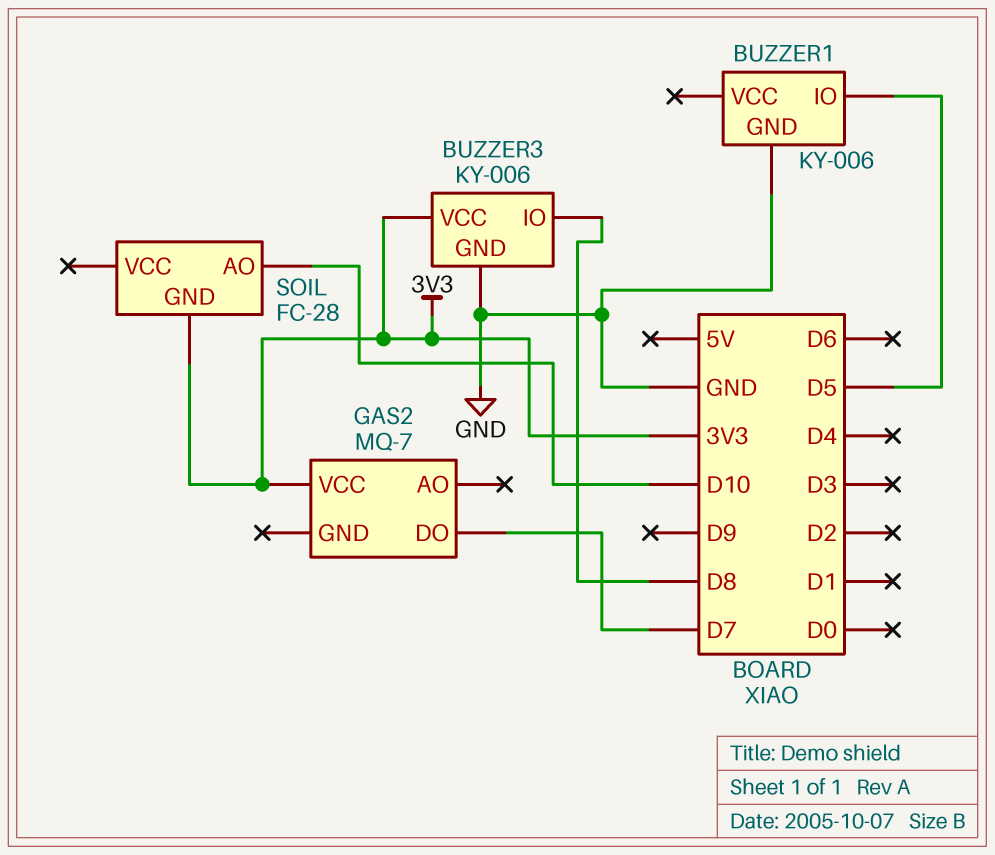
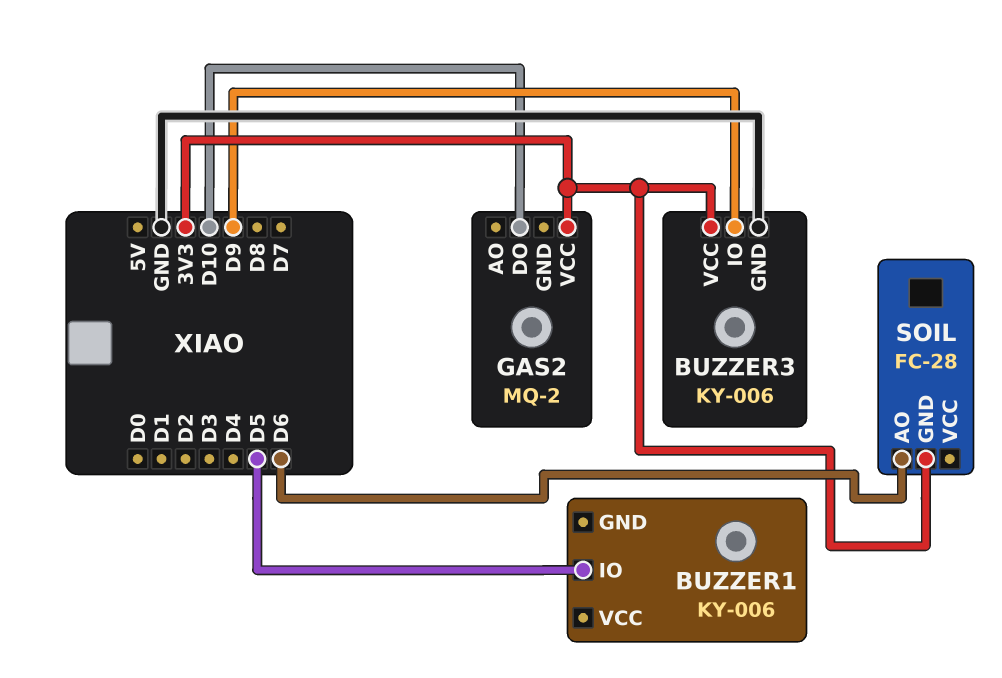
BUZZER1 pin GND: GND -> none
BUZZER3 pin IO: D8 -> D9
GAS2: MQ-7 -> MQ-2
GAS2 pin DO: D7 -> D10
SOIL pin AO: D10 -> D6

